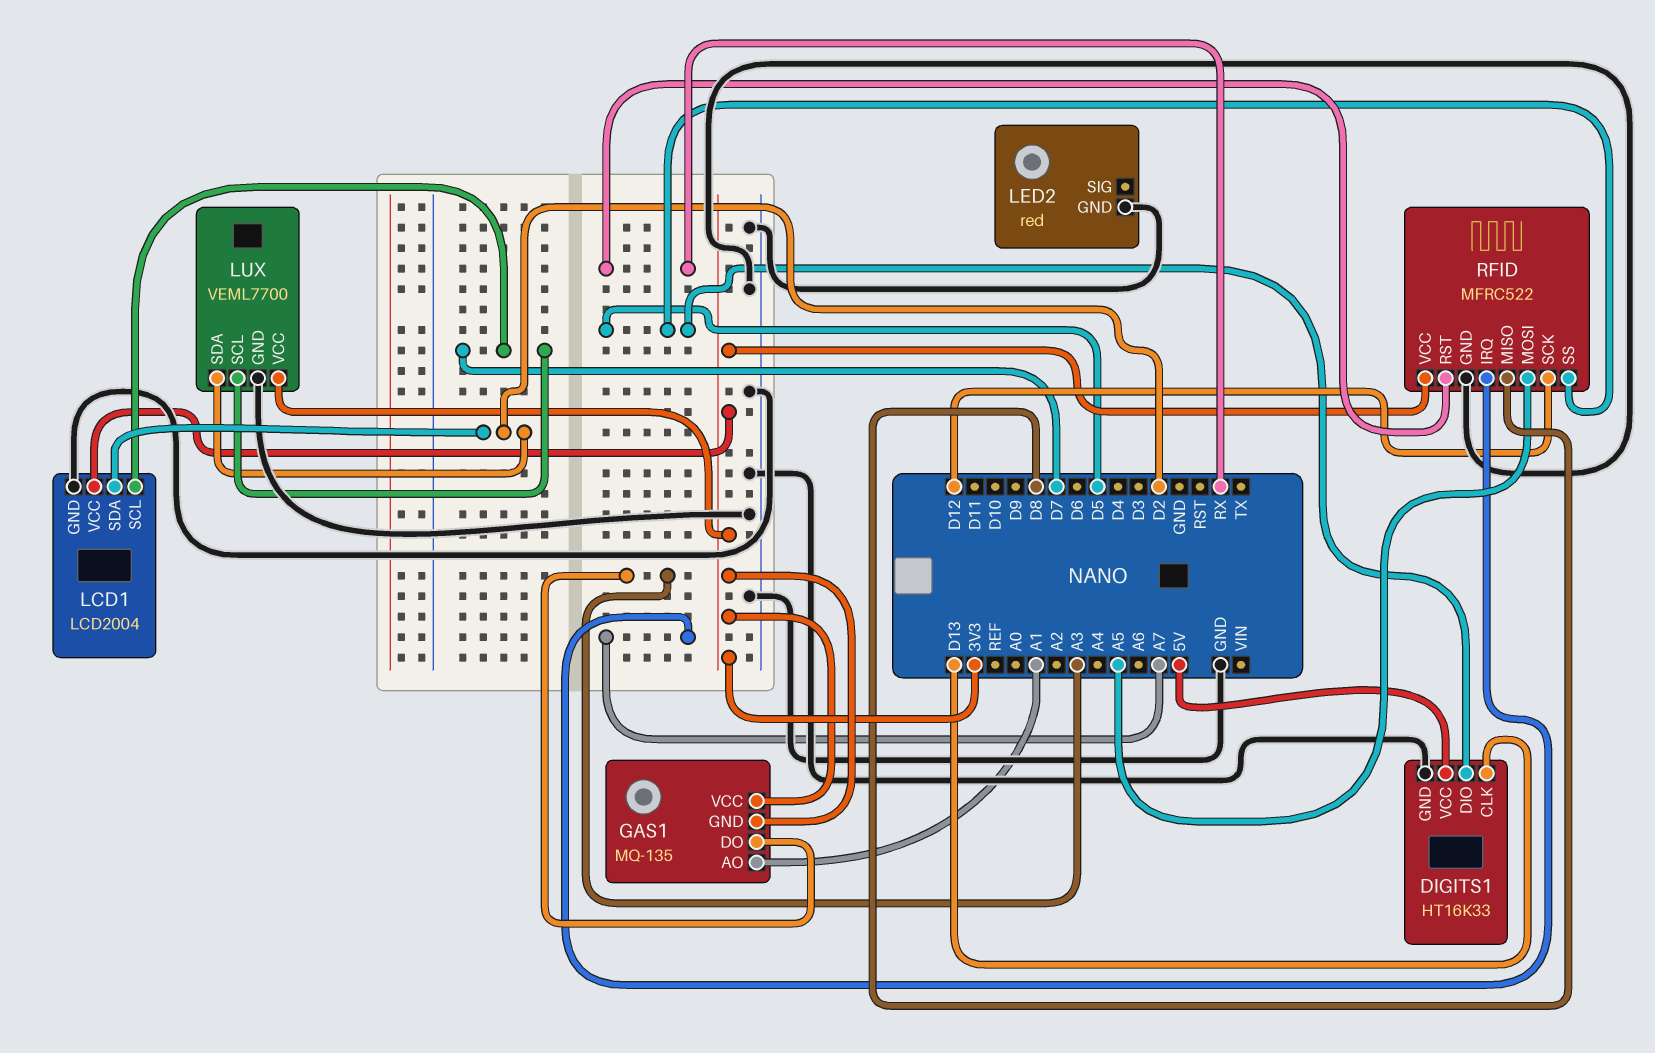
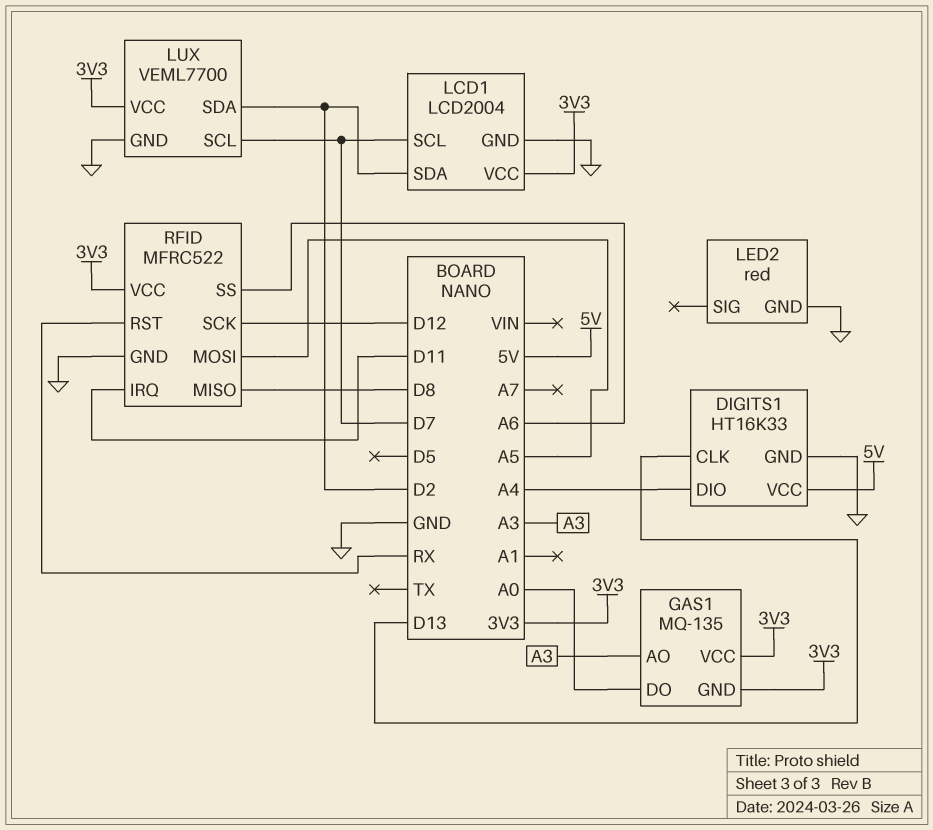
DIGITS1 pin DIO: D5 -> A4
GAS1 pin AO: A1 -> A3
GAS1 pin DO: A3 -> A0
RFID pin IRQ: A7 -> D11
RFID pin SS: D5 -> A6

